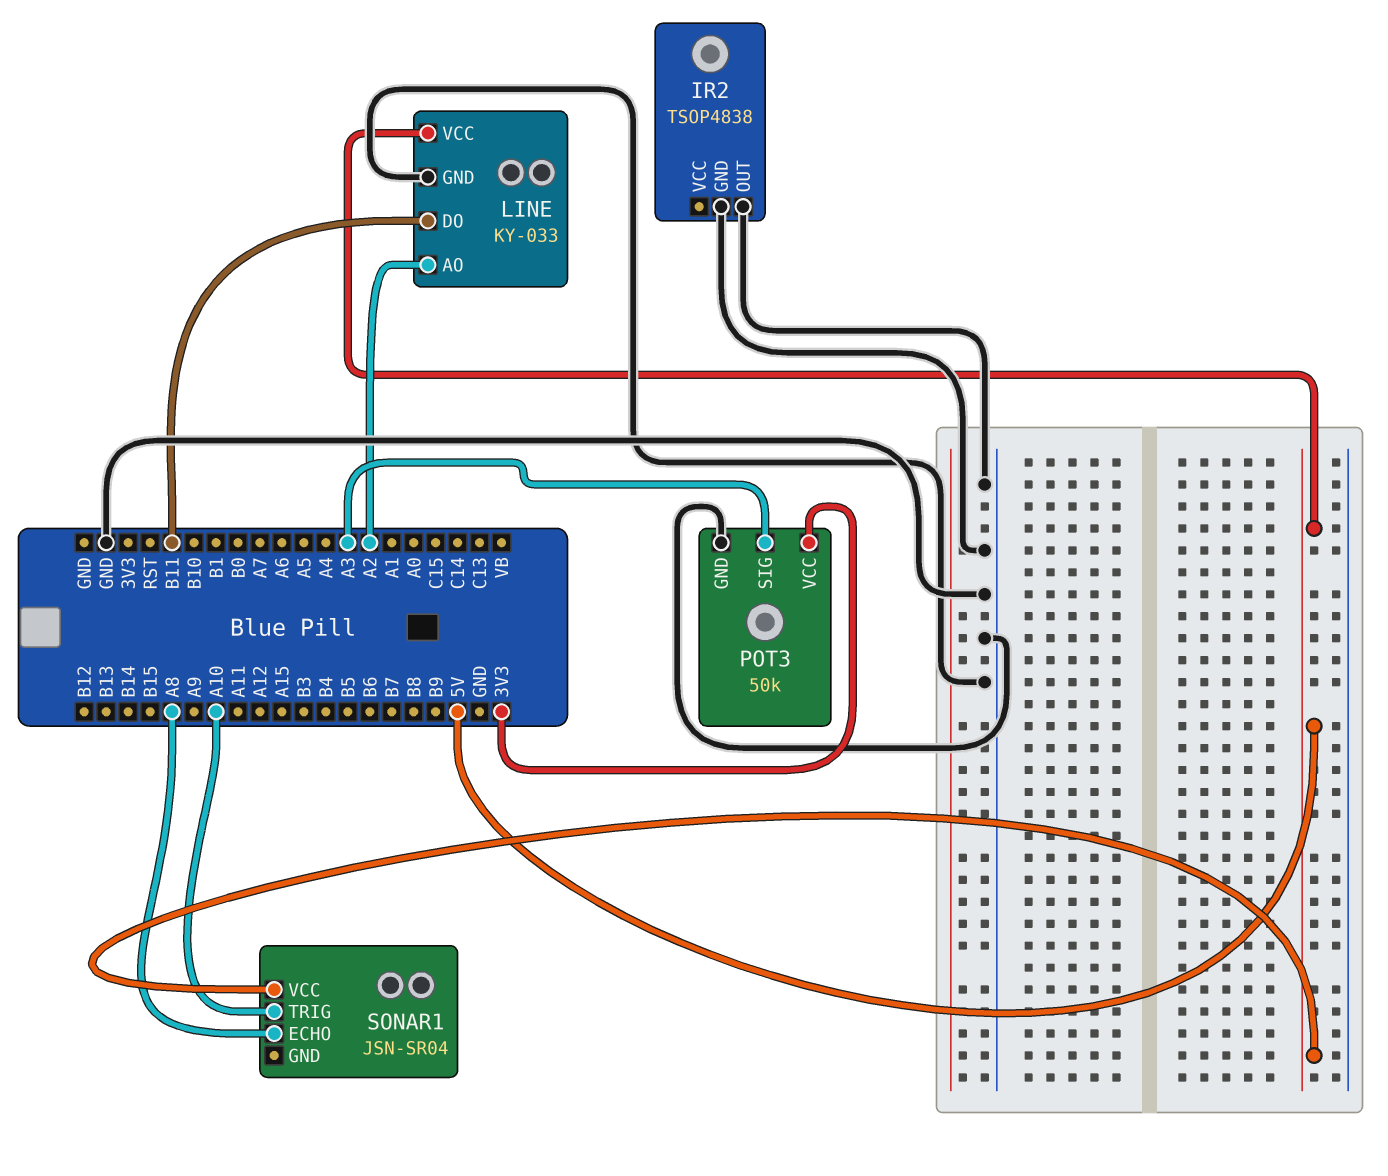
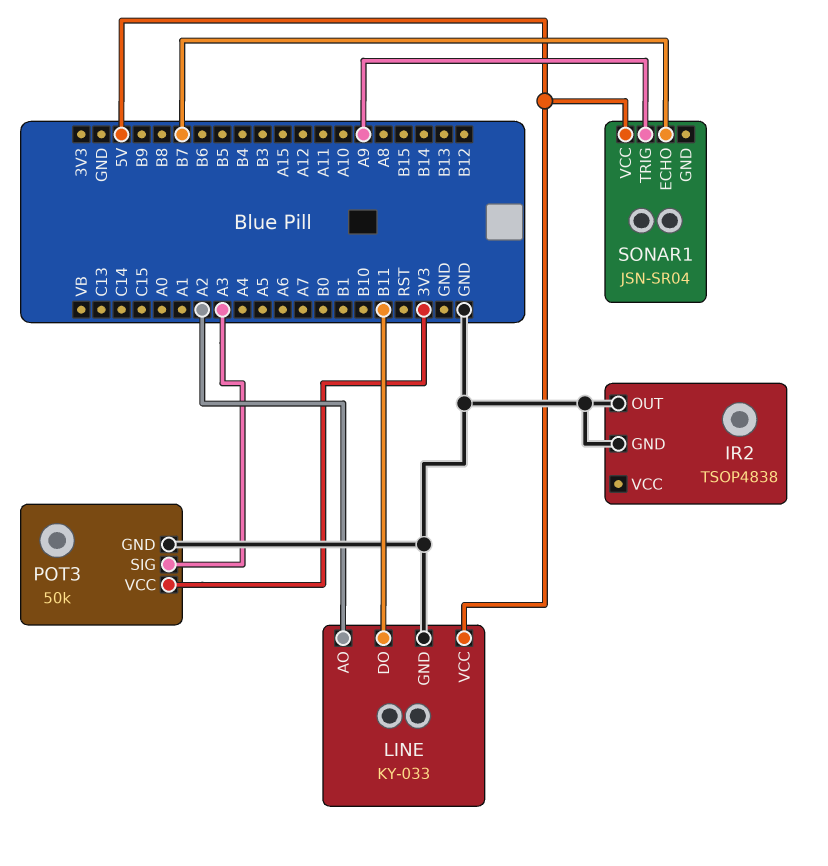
SONAR1 pin ECHO: A8 -> B7
SONAR1 pin TRIG: A10 -> A9

